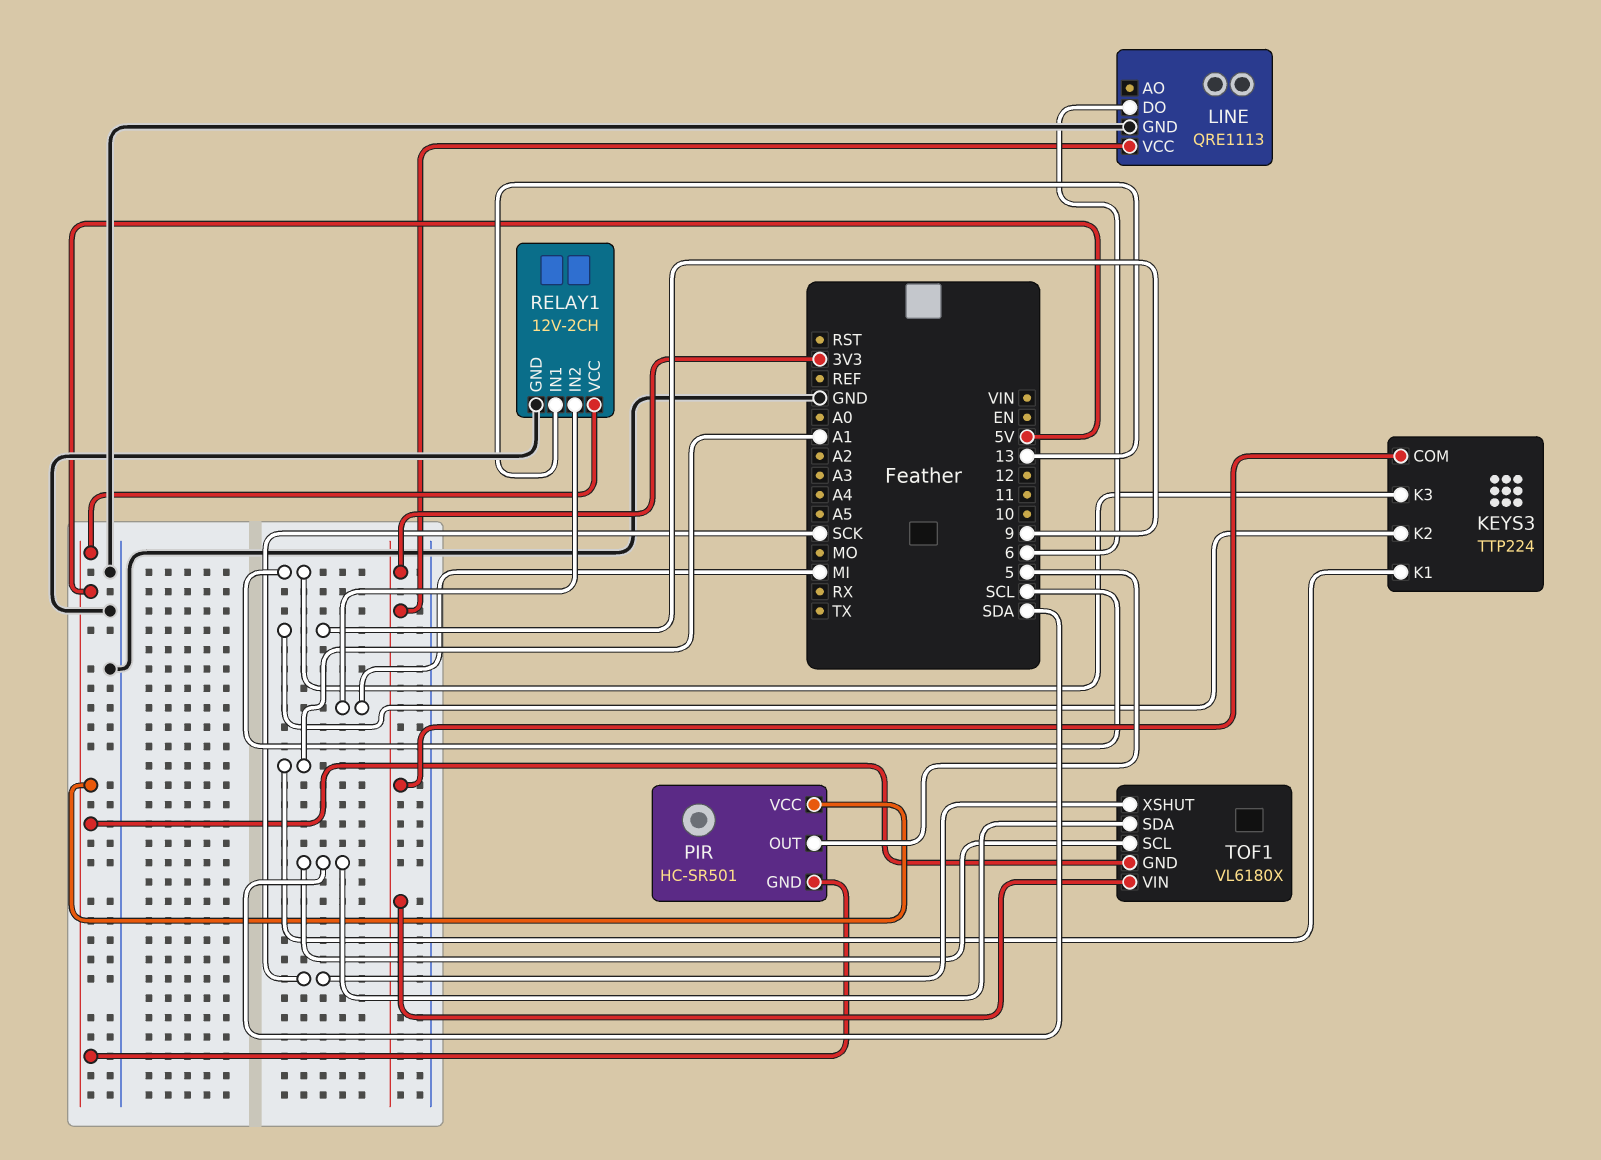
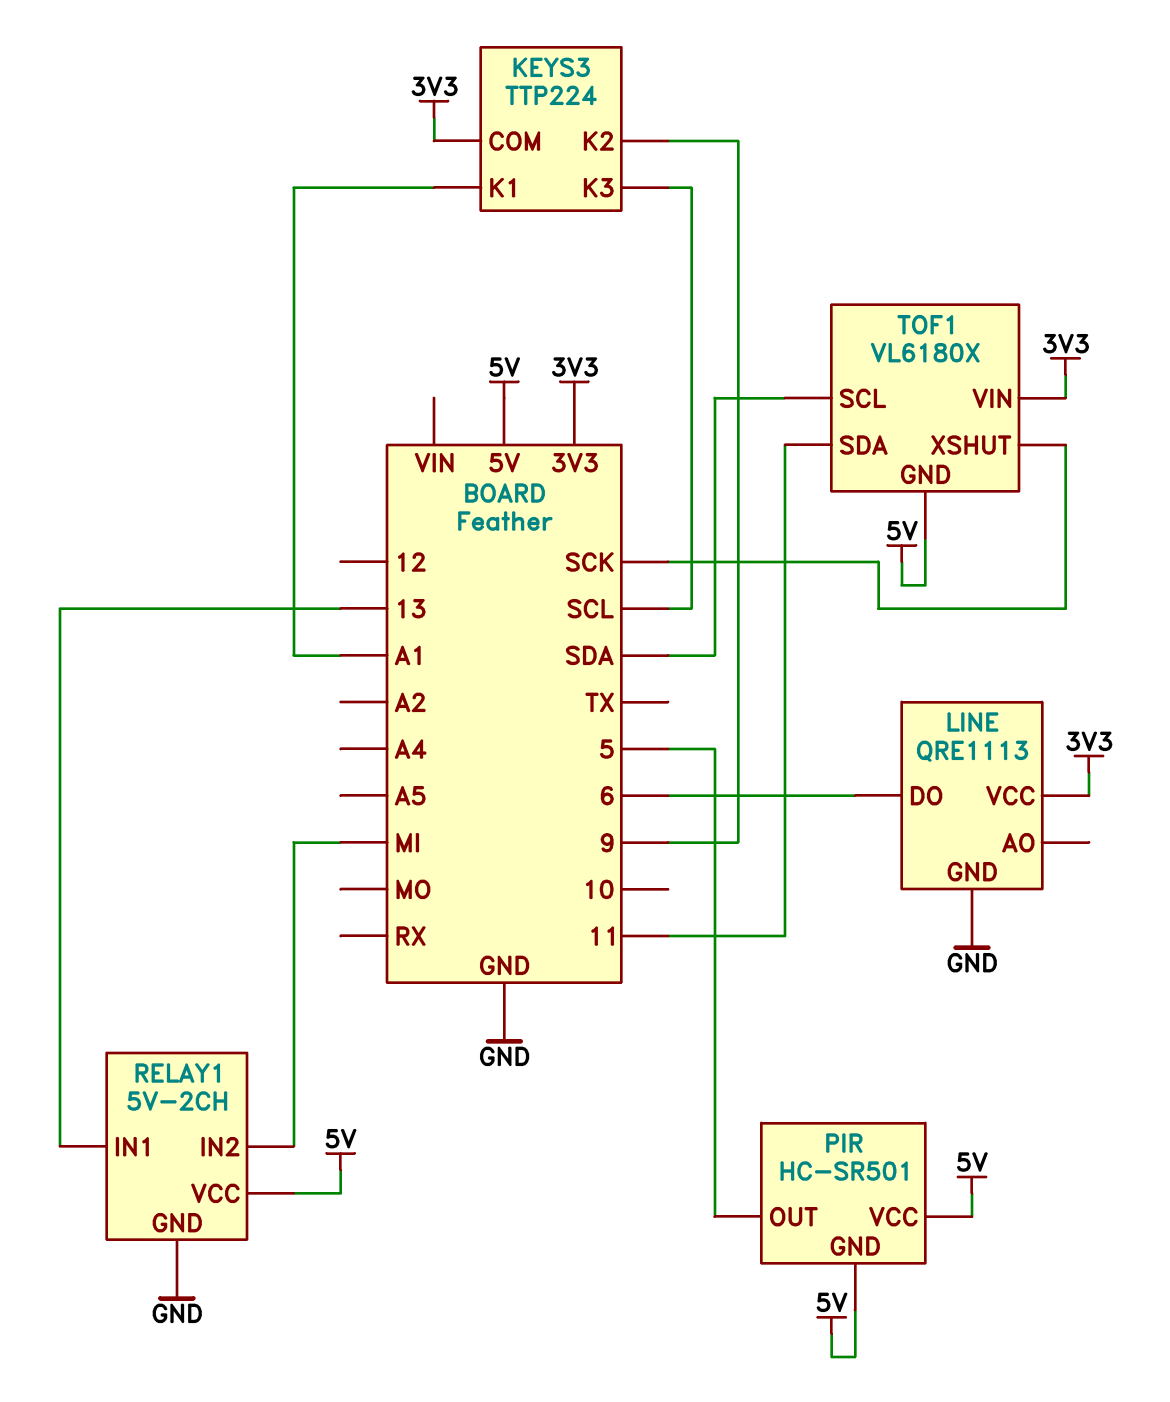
RELAY1: 12V-2CH -> 5V-2CH
TOF1 pin SDA: SDA -> 11

